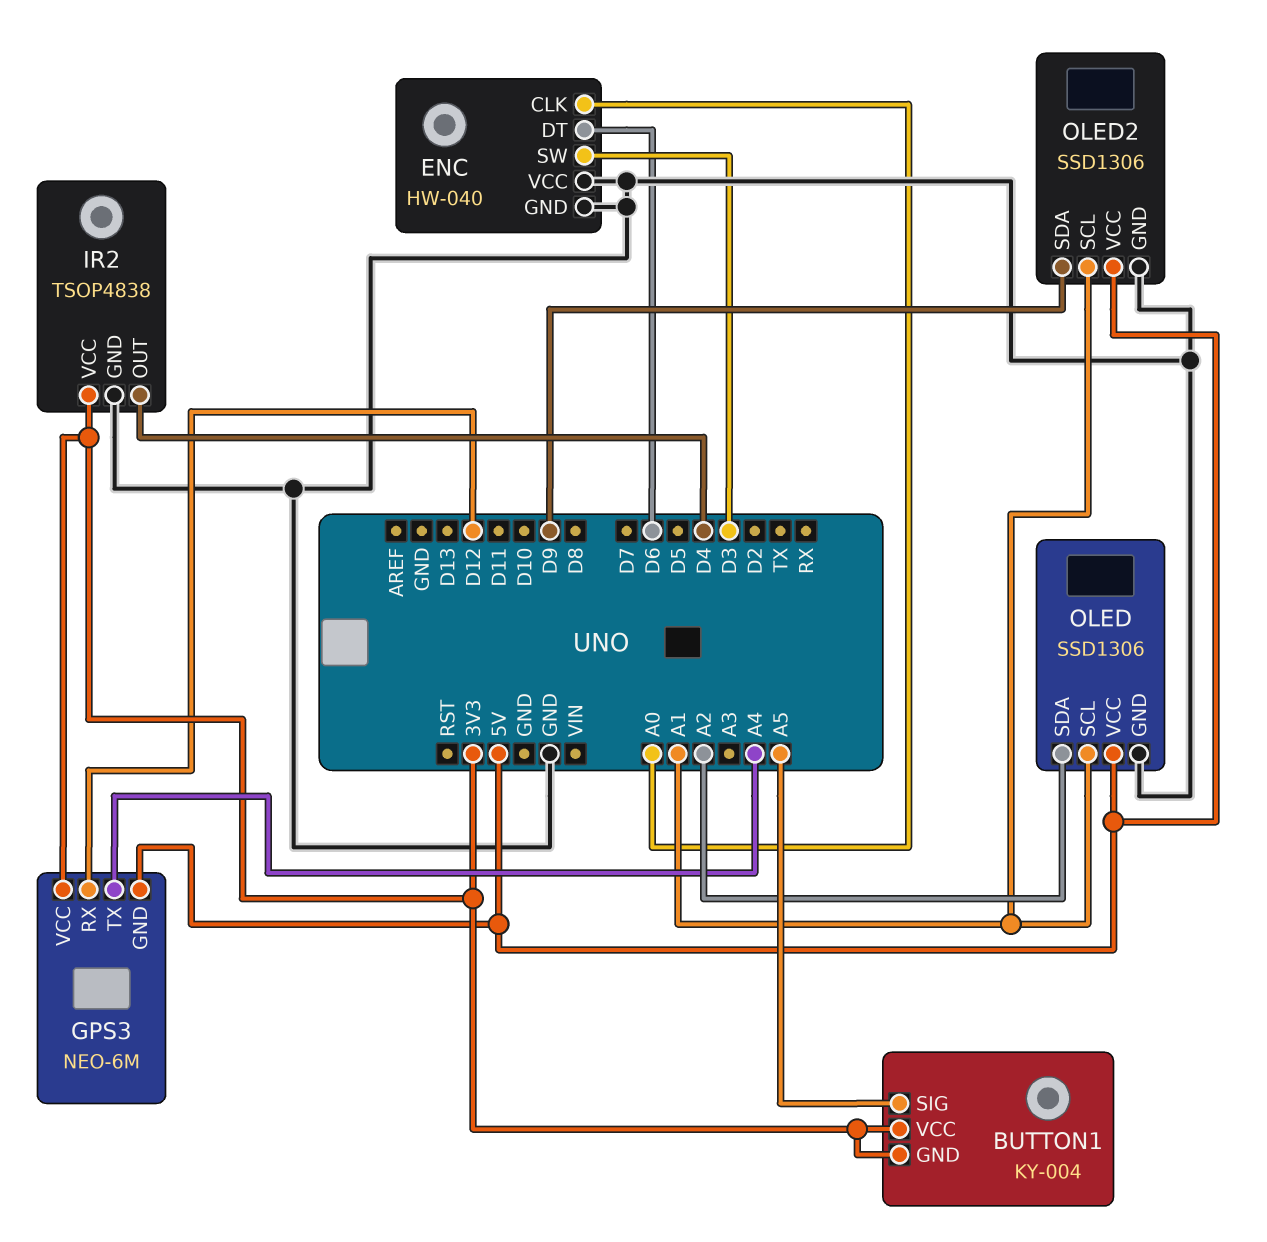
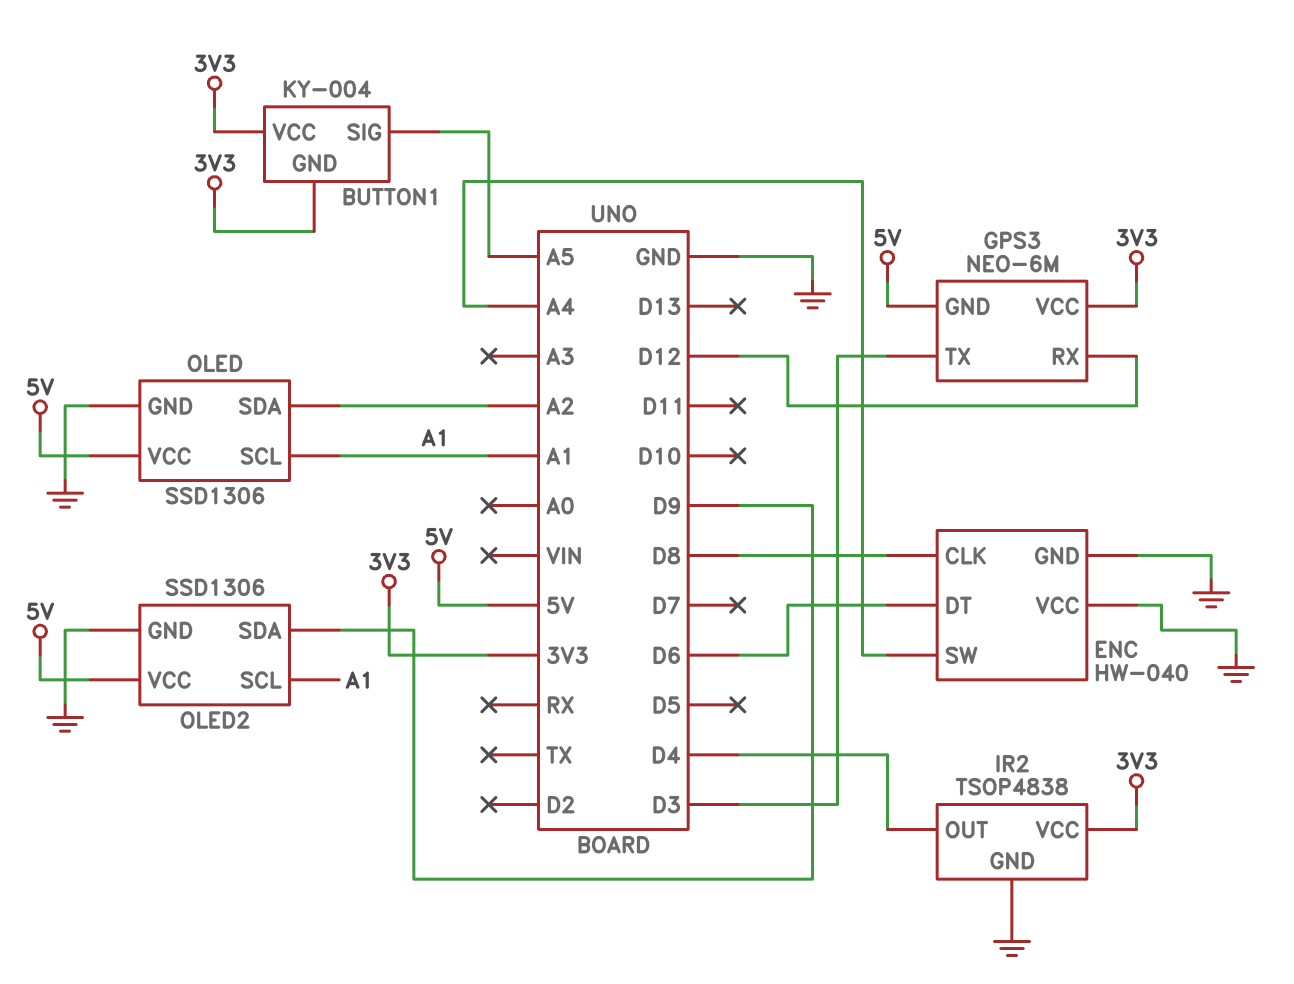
ENC pin CLK: A0 -> D8
ENC pin SW: D3 -> A4
GPS3 pin TX: A4 -> D3

